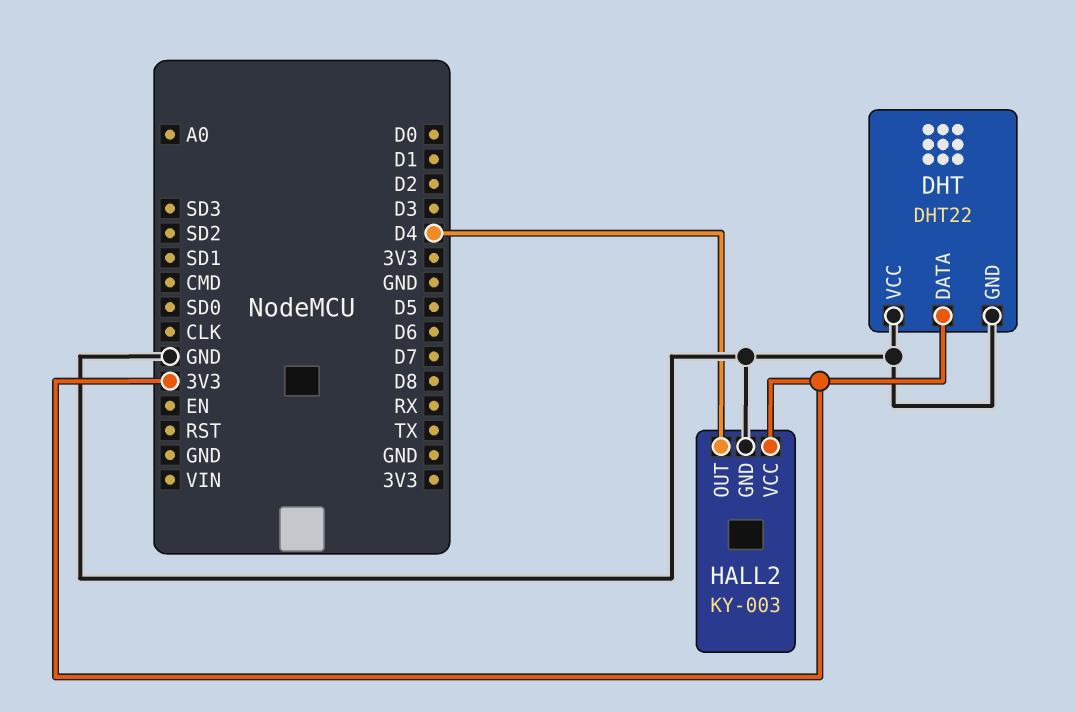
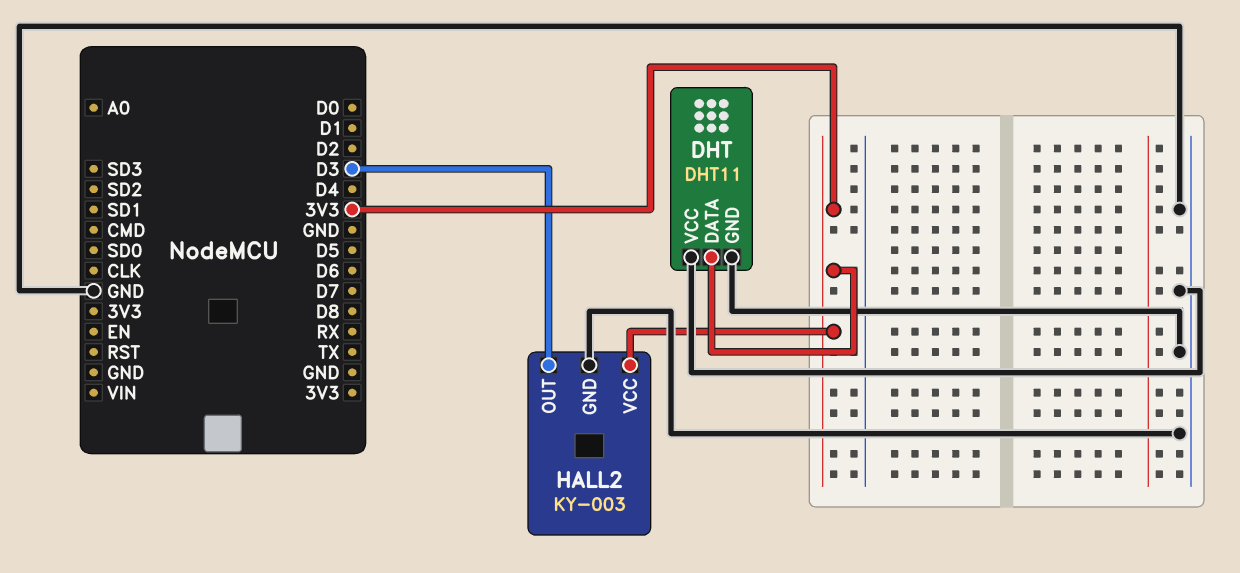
DHT: DHT22 -> DHT11
HALL2 pin OUT: D4 -> D3

